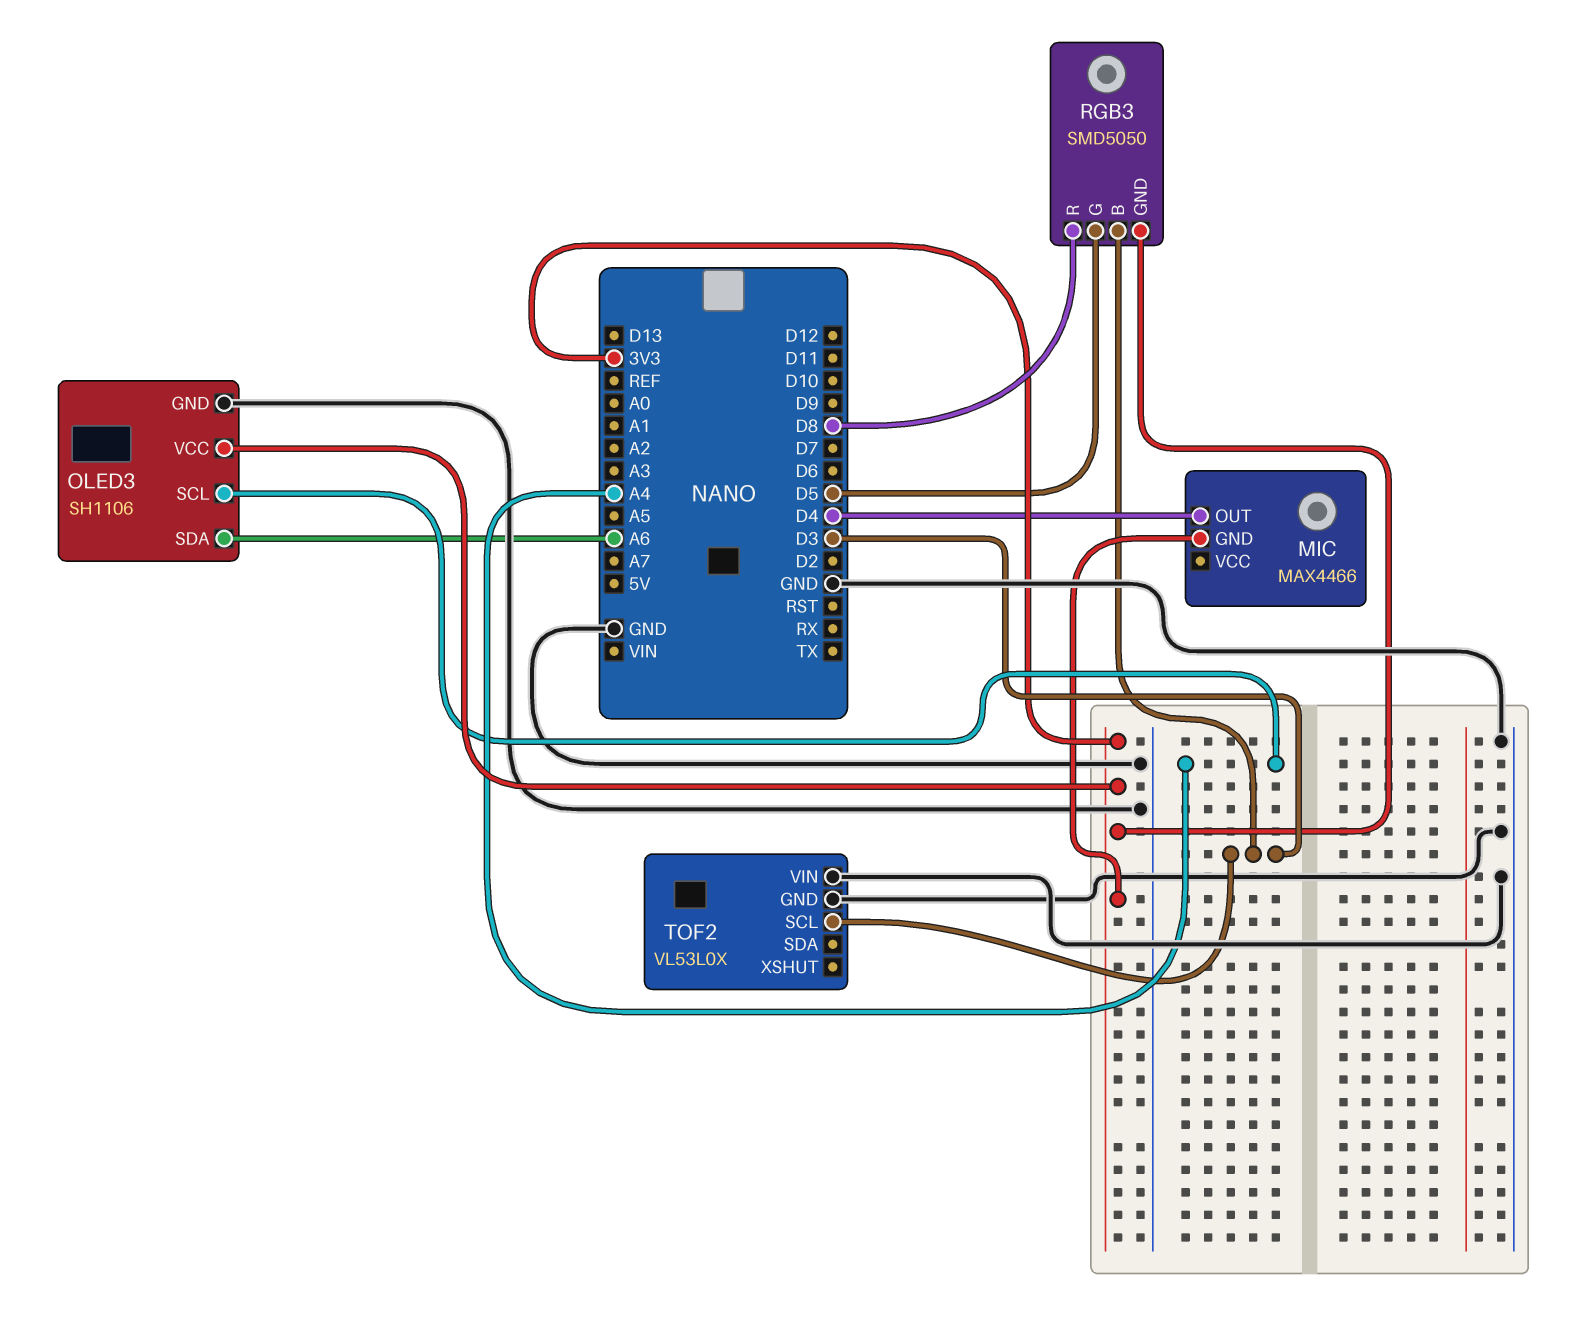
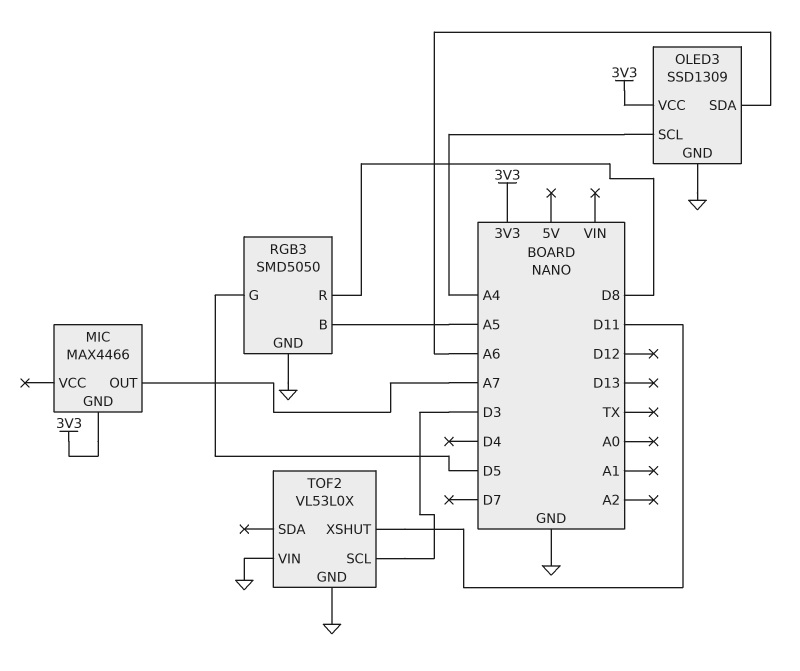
MIC pin OUT: D4 -> A7
OLED3: SH1106 -> SSD1309
RGB3 pin B: D3 -> A5
RGB3 pin GND: 3V3 -> GND
TOF2 pin XSHUT: none -> D11

